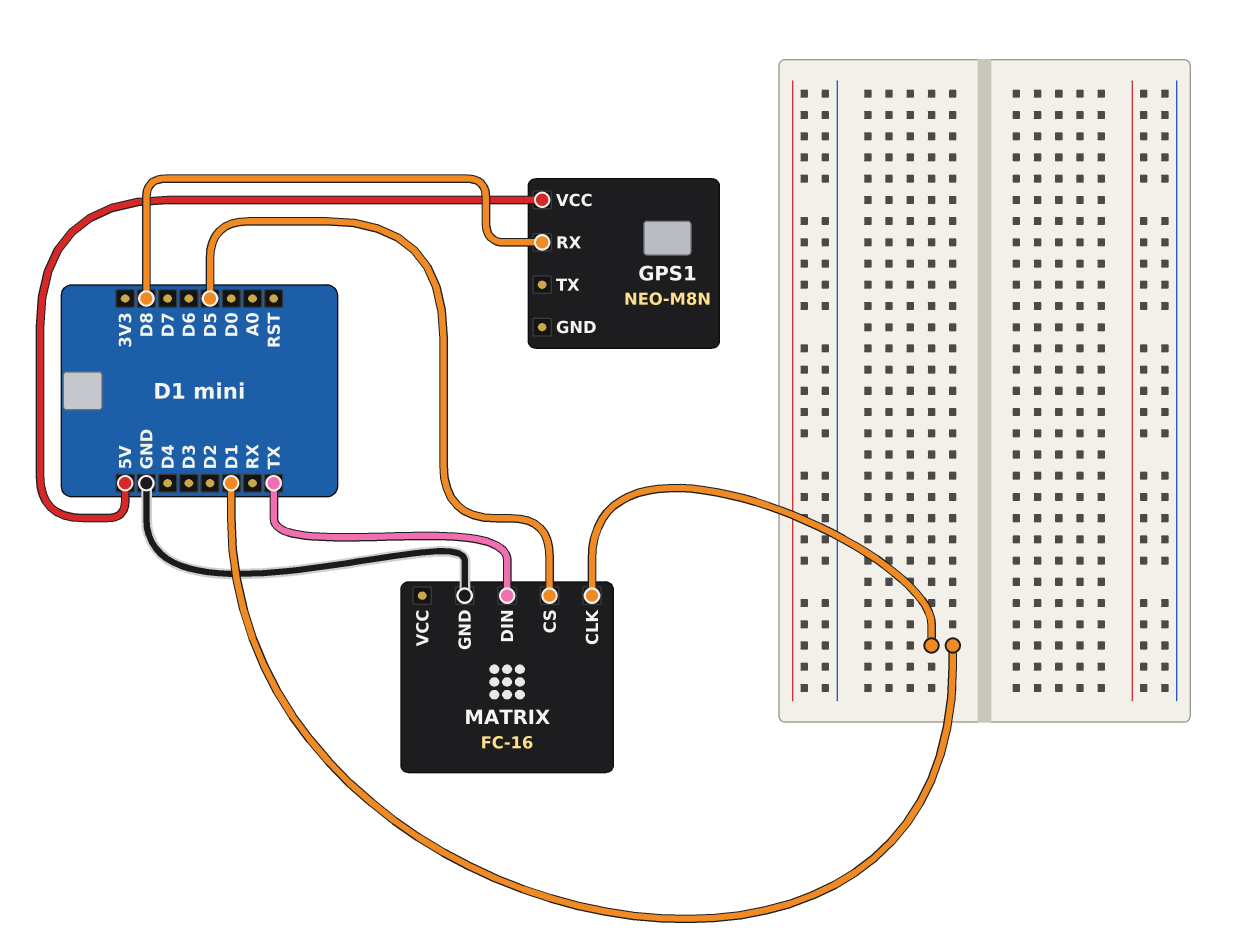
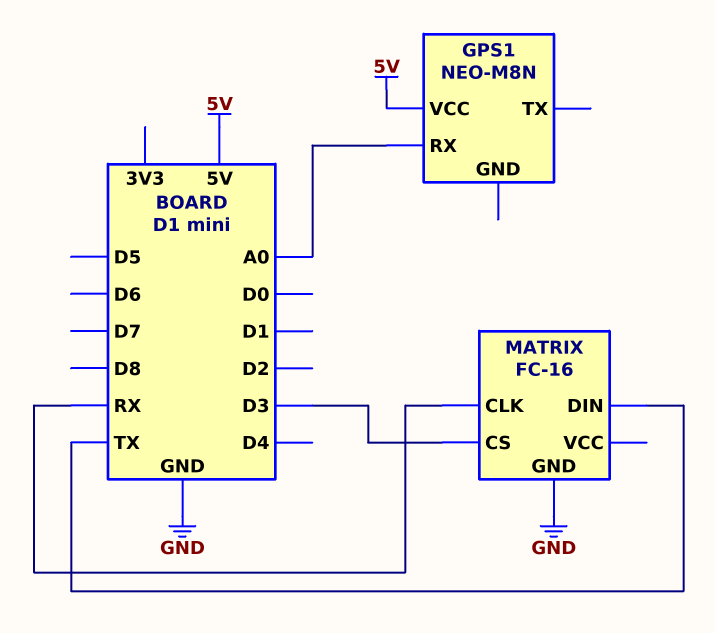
GPS1 pin RX: D8 -> A0
MATRIX pin CLK: D1 -> RX
MATRIX pin CS: D5 -> D3

